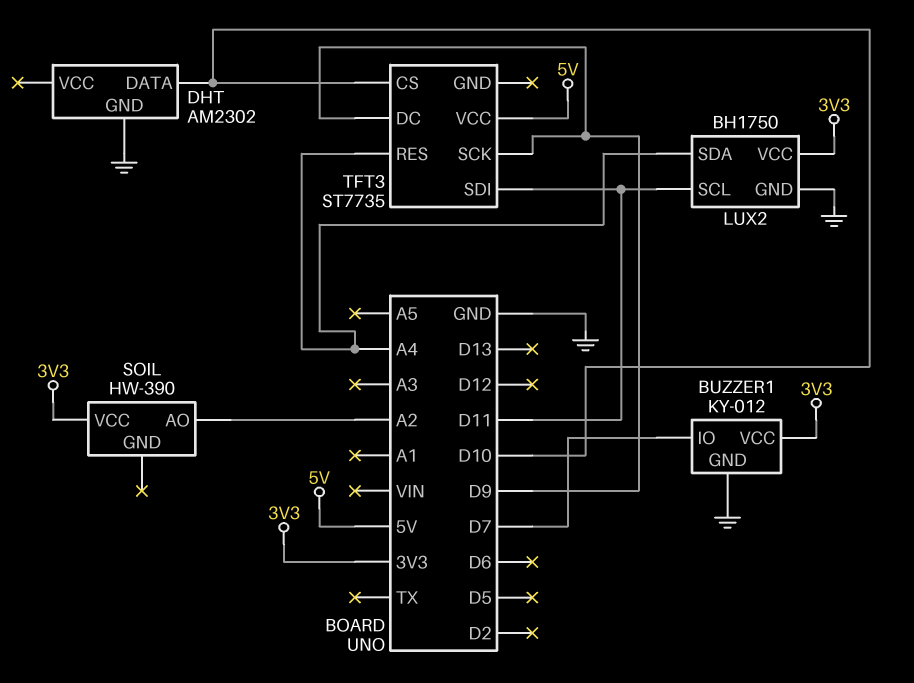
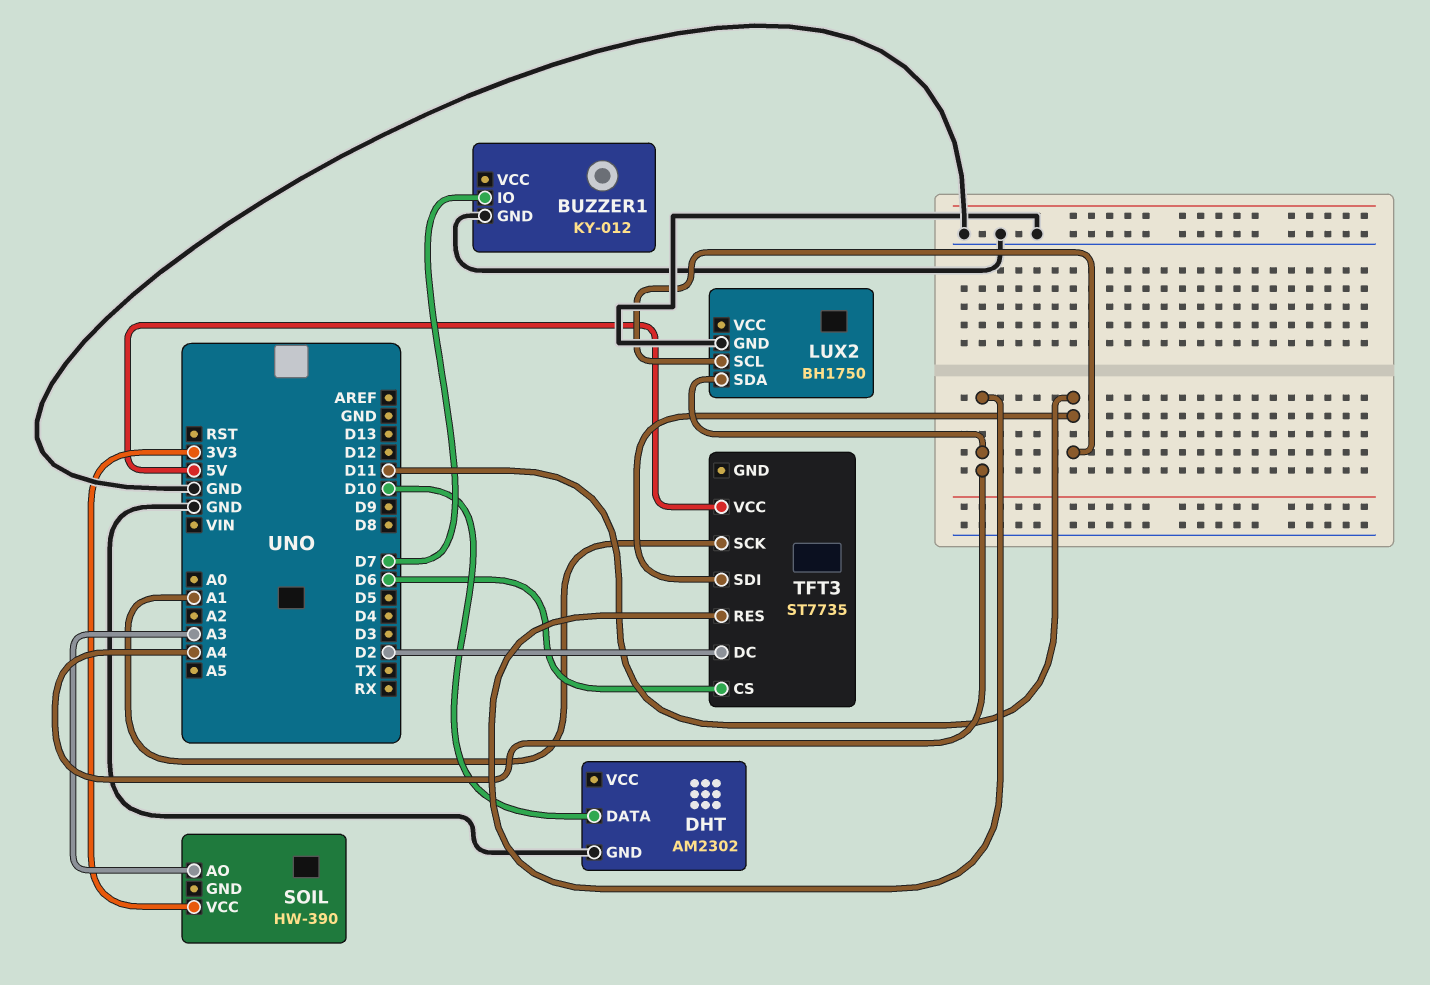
BUZZER1 pin VCC: 3V3 -> none
LUX2 pin VCC: 3V3 -> none
SOIL pin AO: A2 -> A3
TFT3 pin CS: D10 -> D6
TFT3 pin DC: D9 -> D2
TFT3 pin SCK: D9 -> A1

